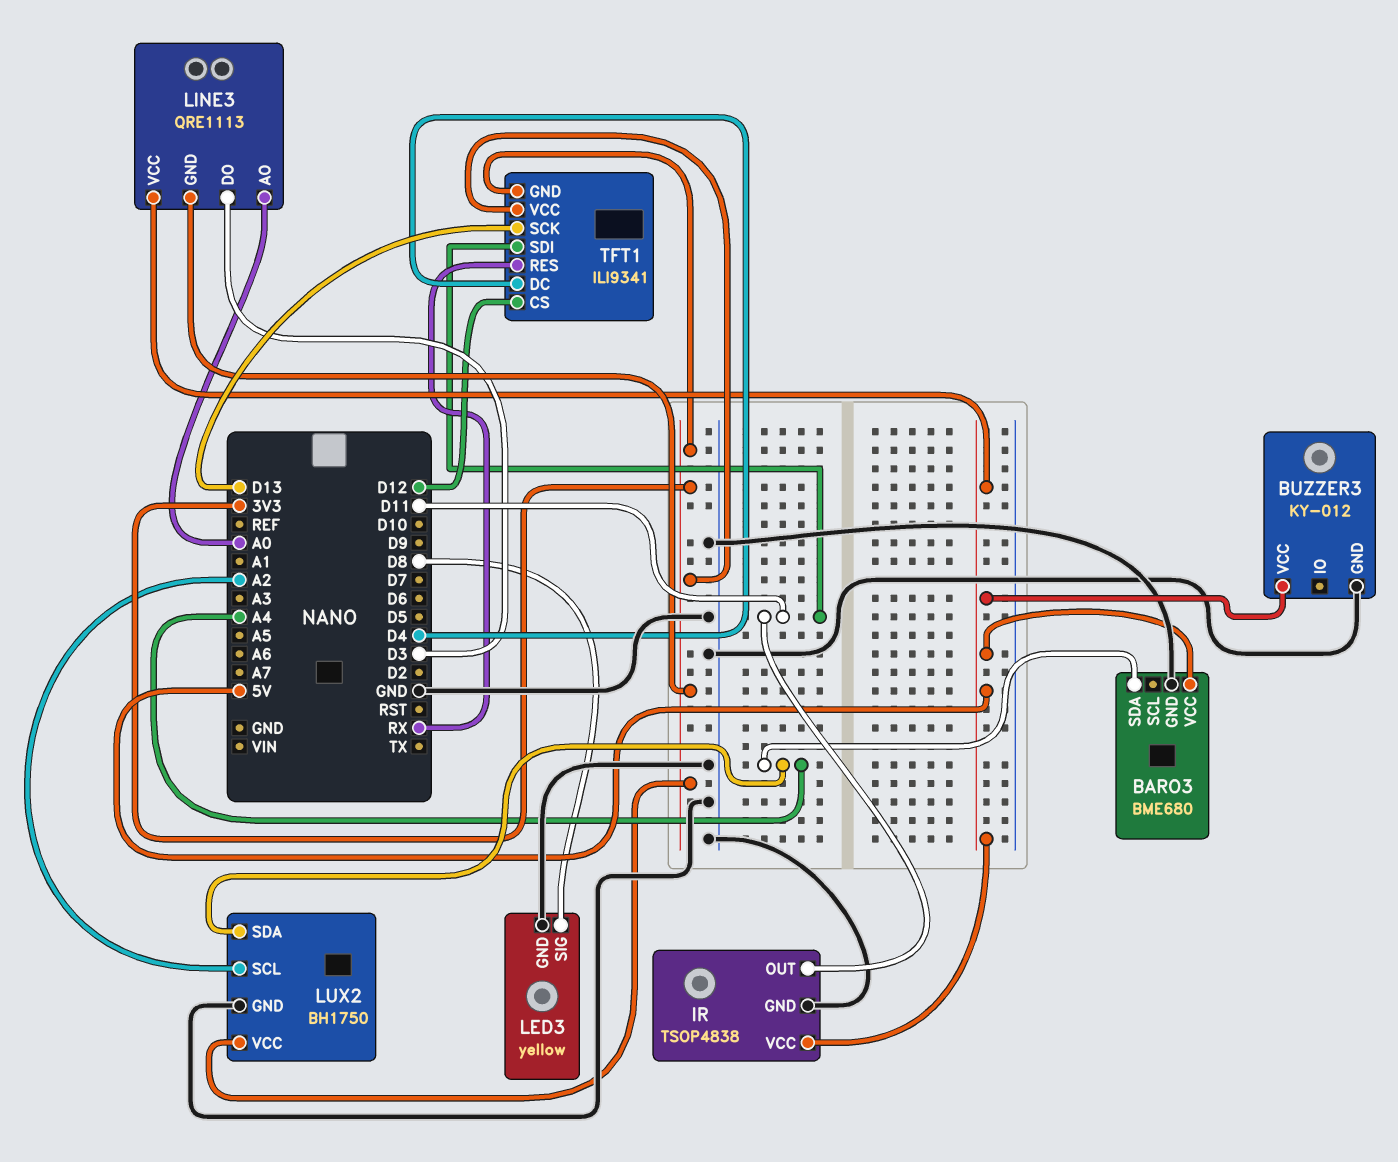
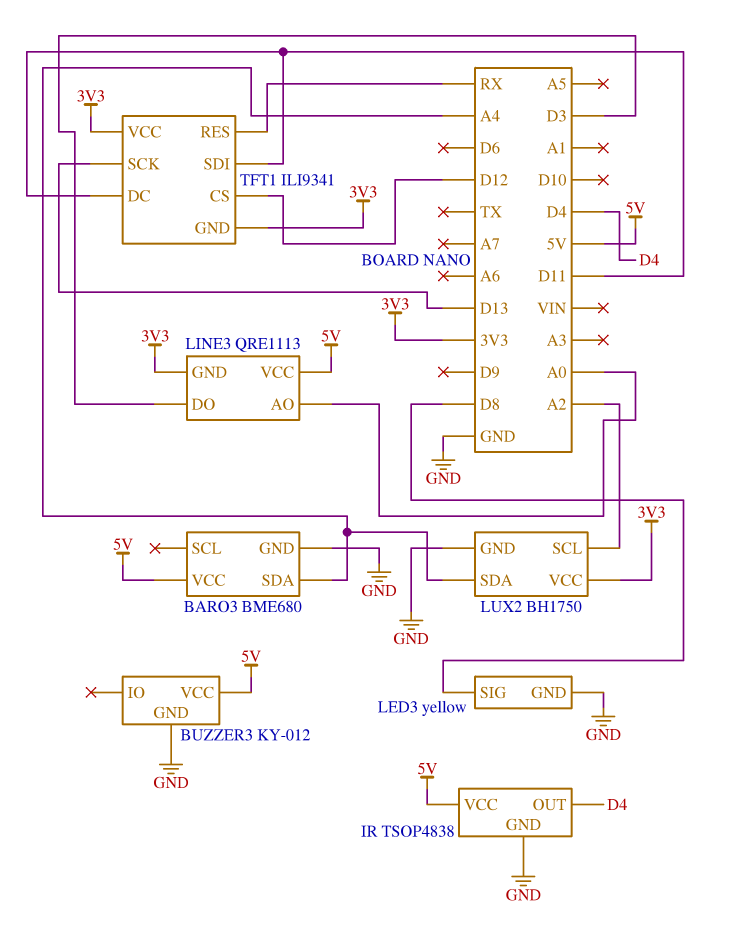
IR pin OUT: D11 -> D4
TFT1 pin DC: D4 -> D11

